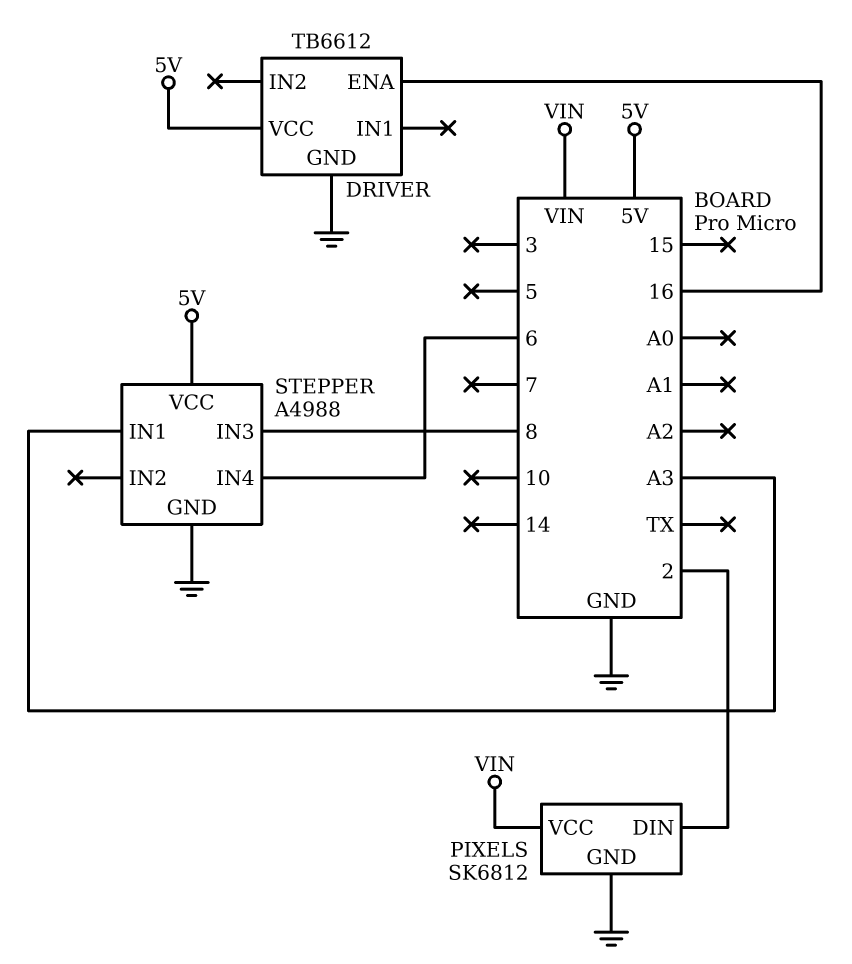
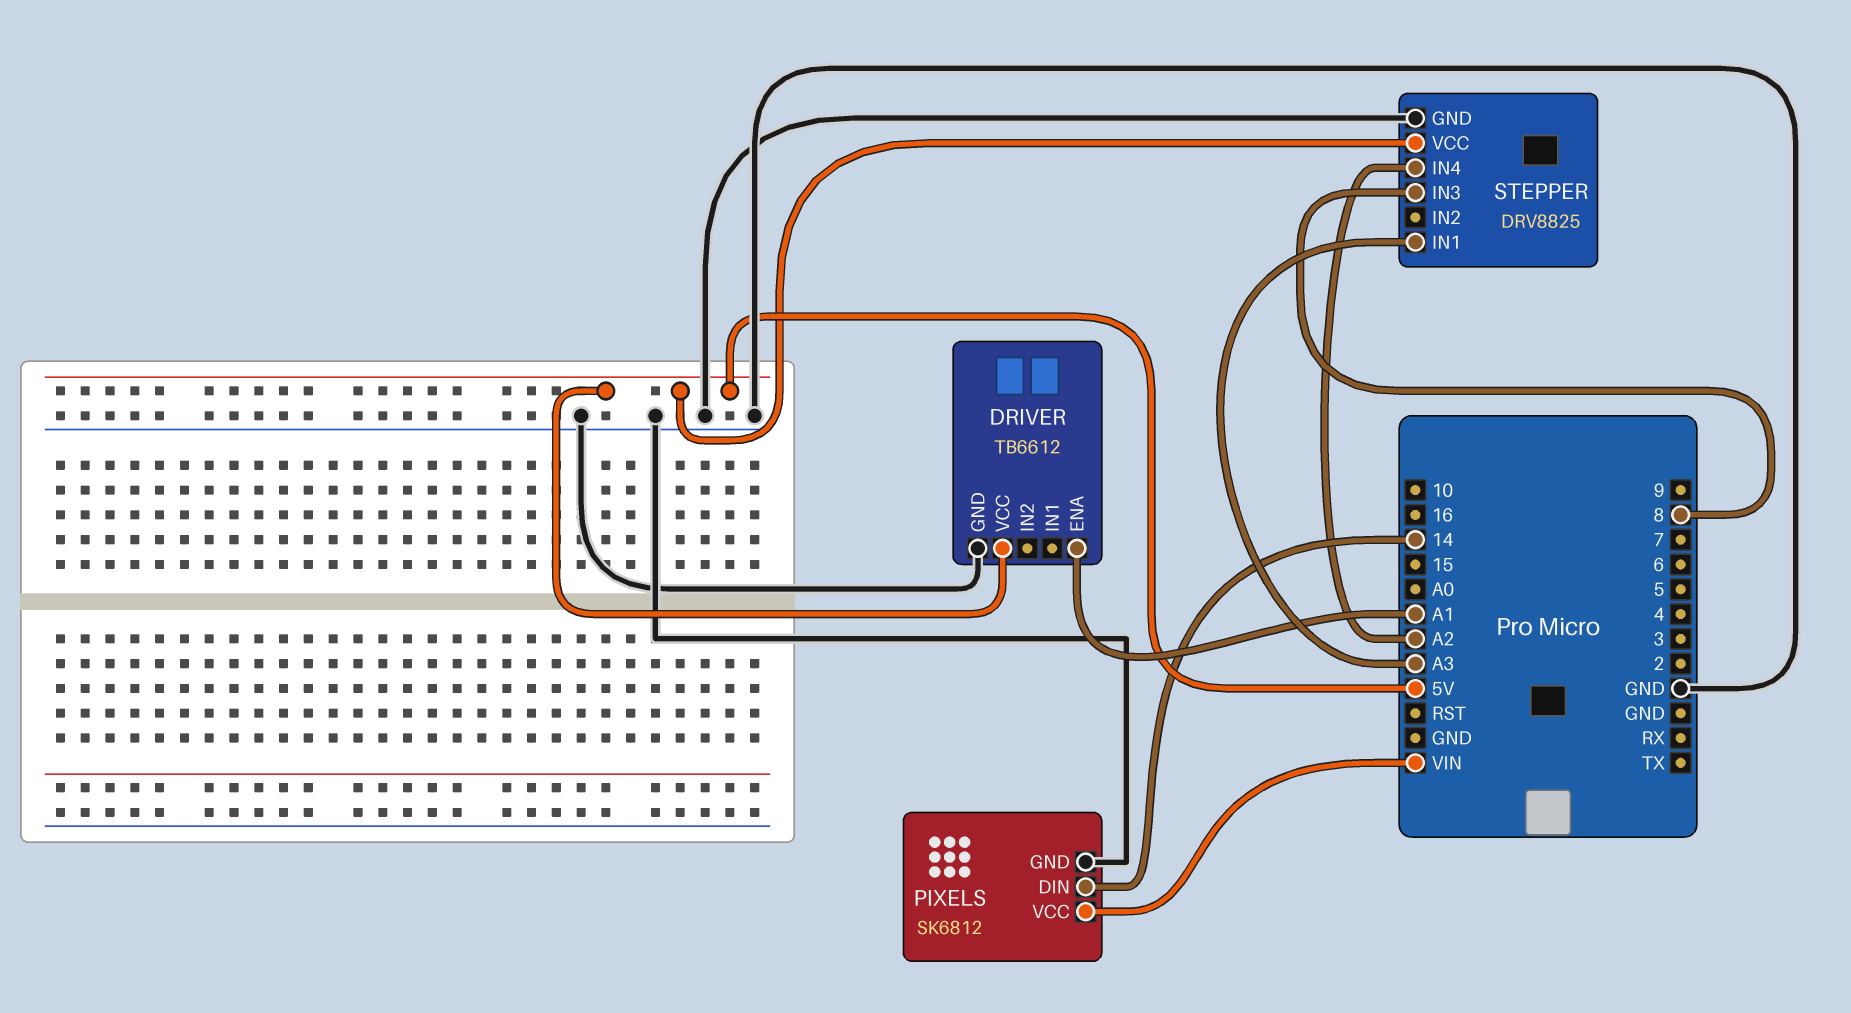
DRIVER pin ENA: 16 -> A1
PIXELS pin DIN: 2 -> 14
STEPPER: A4988 -> DRV8825
STEPPER pin IN4: 6 -> A2

